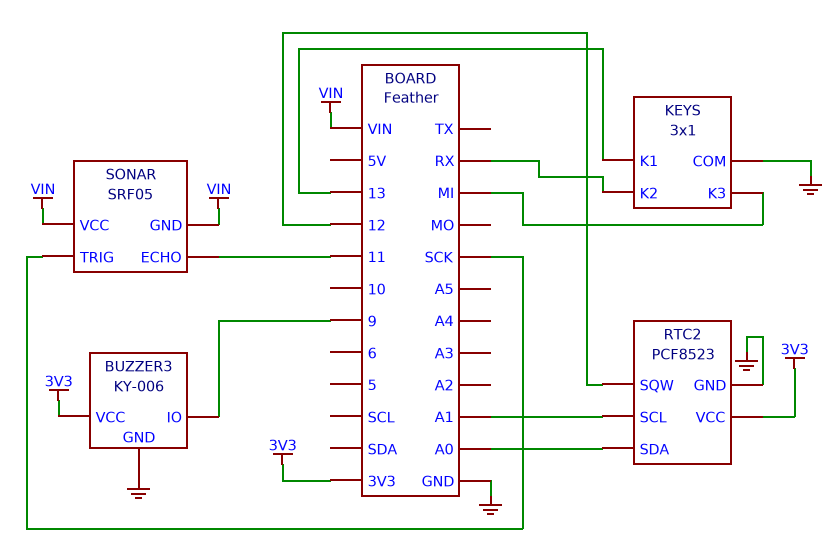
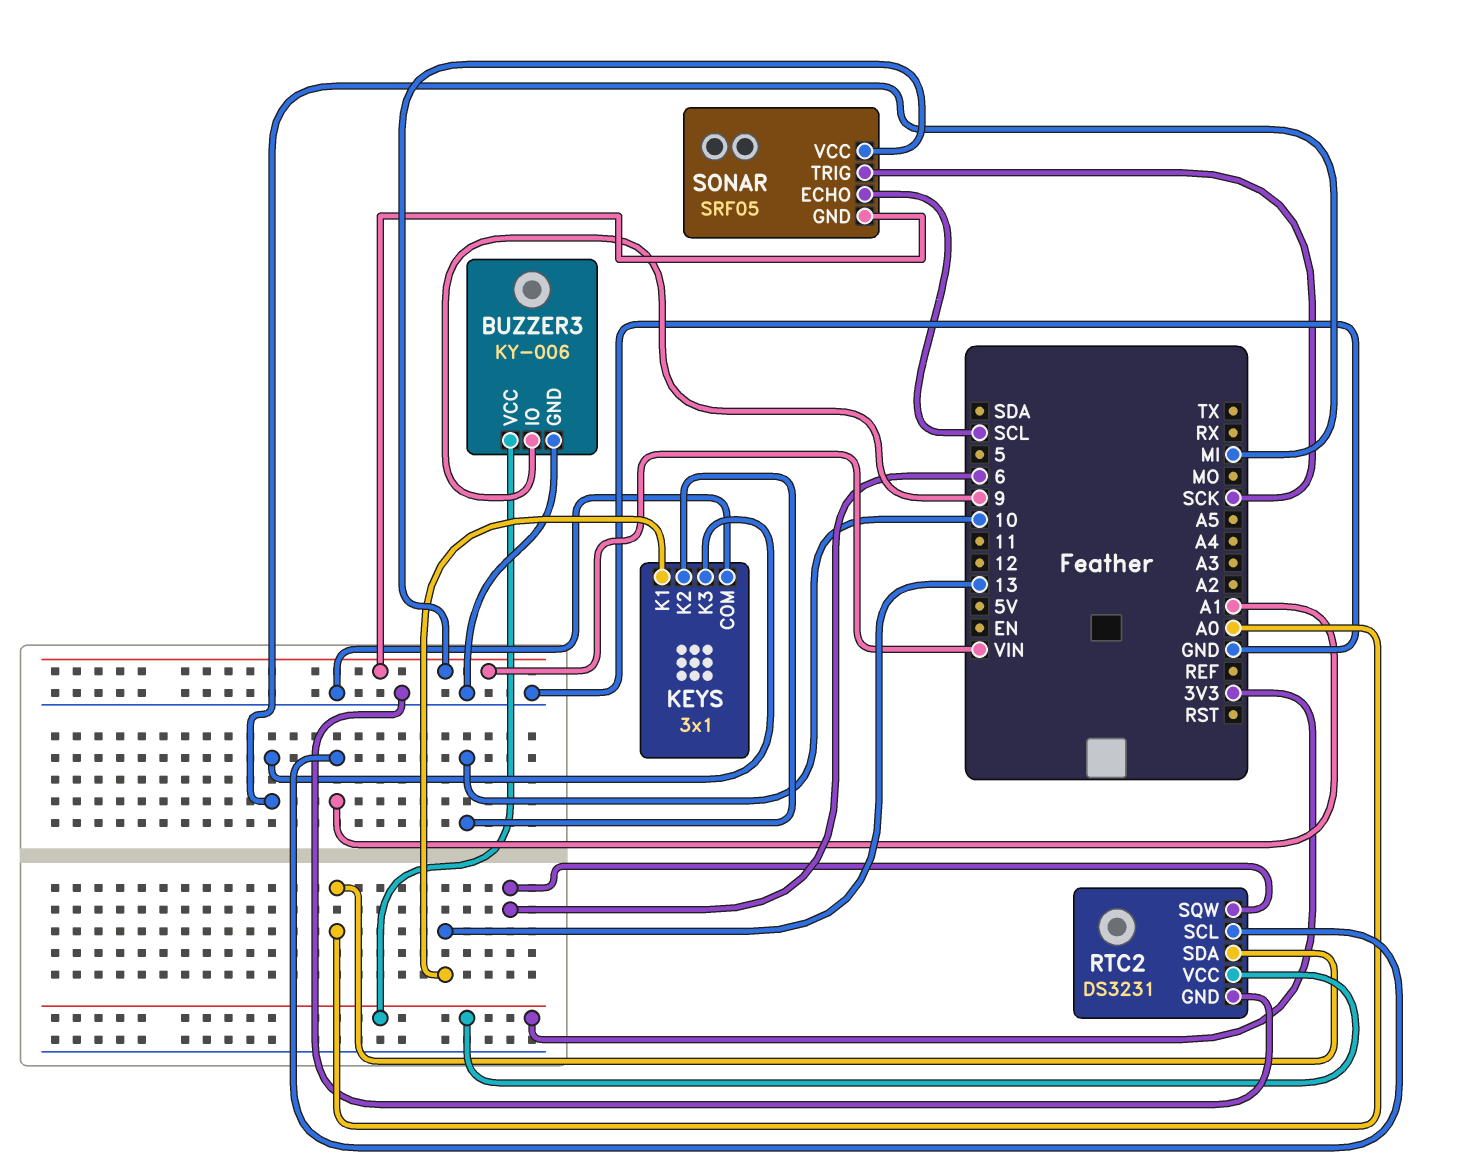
KEYS pin K2: RX -> 10
RTC2: PCF8523 -> DS3231
RTC2 pin SQW: 12 -> 6
SONAR pin ECHO: 11 -> SCL

